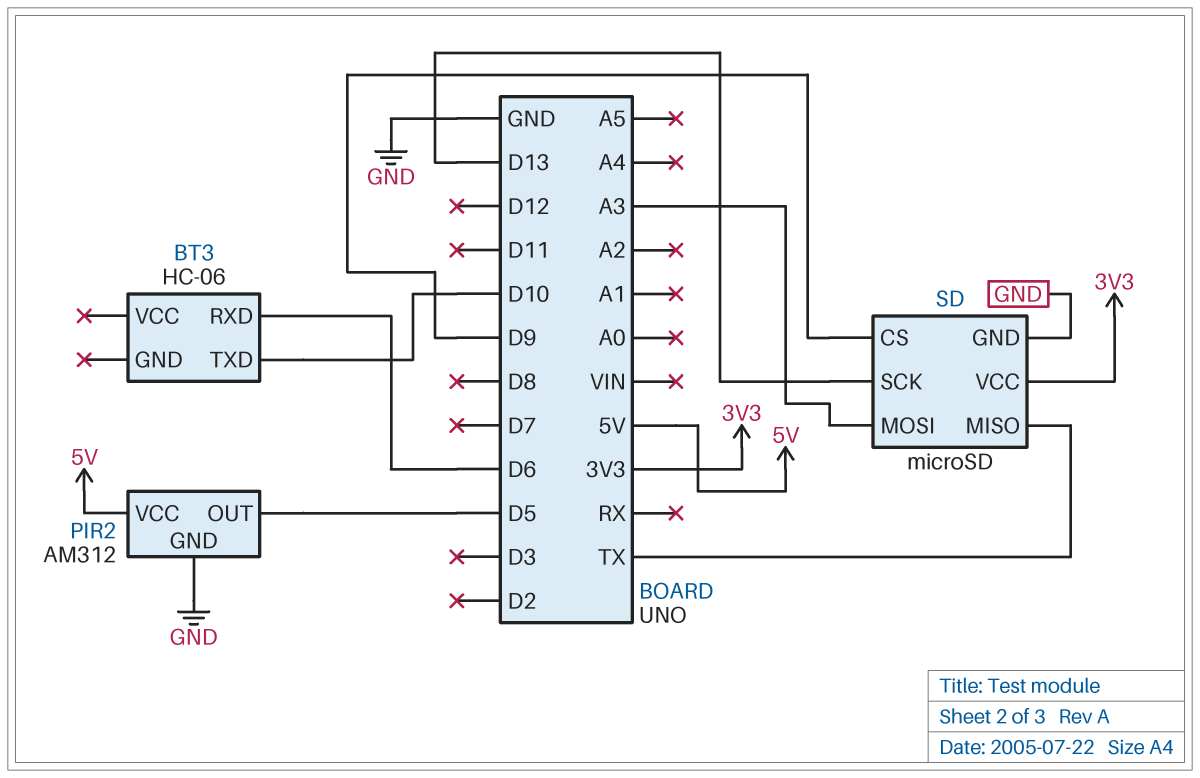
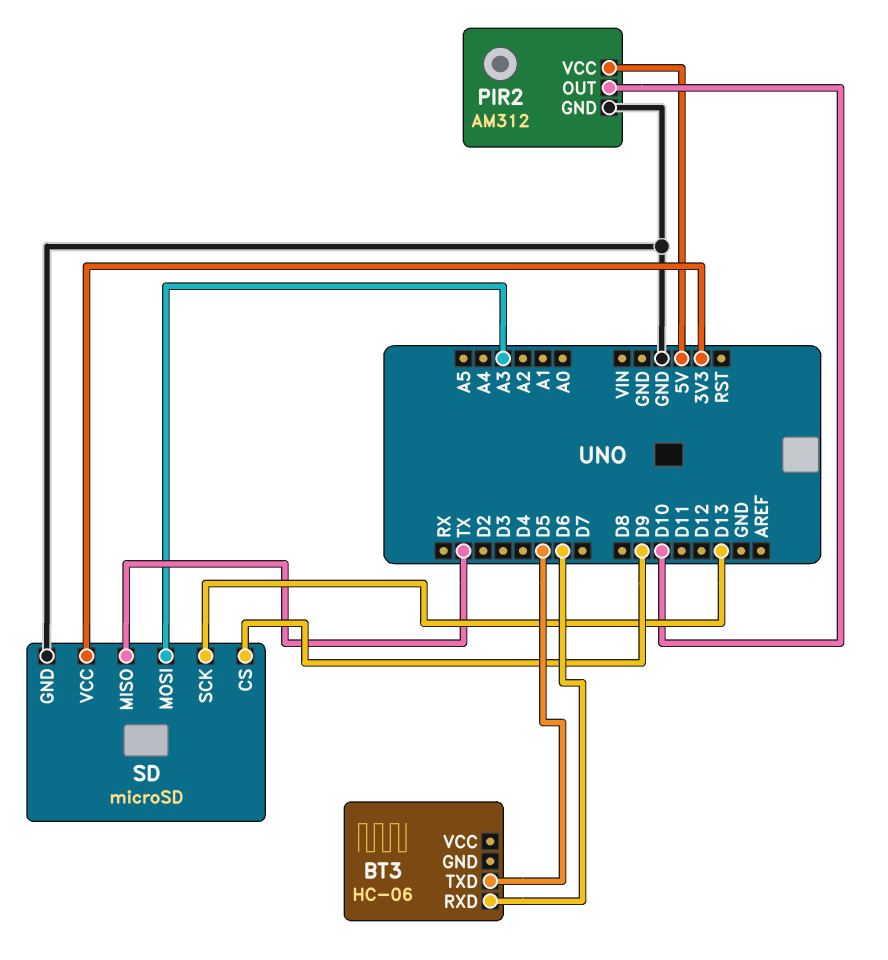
BT3 pin TXD: D10 -> D5
PIR2 pin OUT: D5 -> D10

